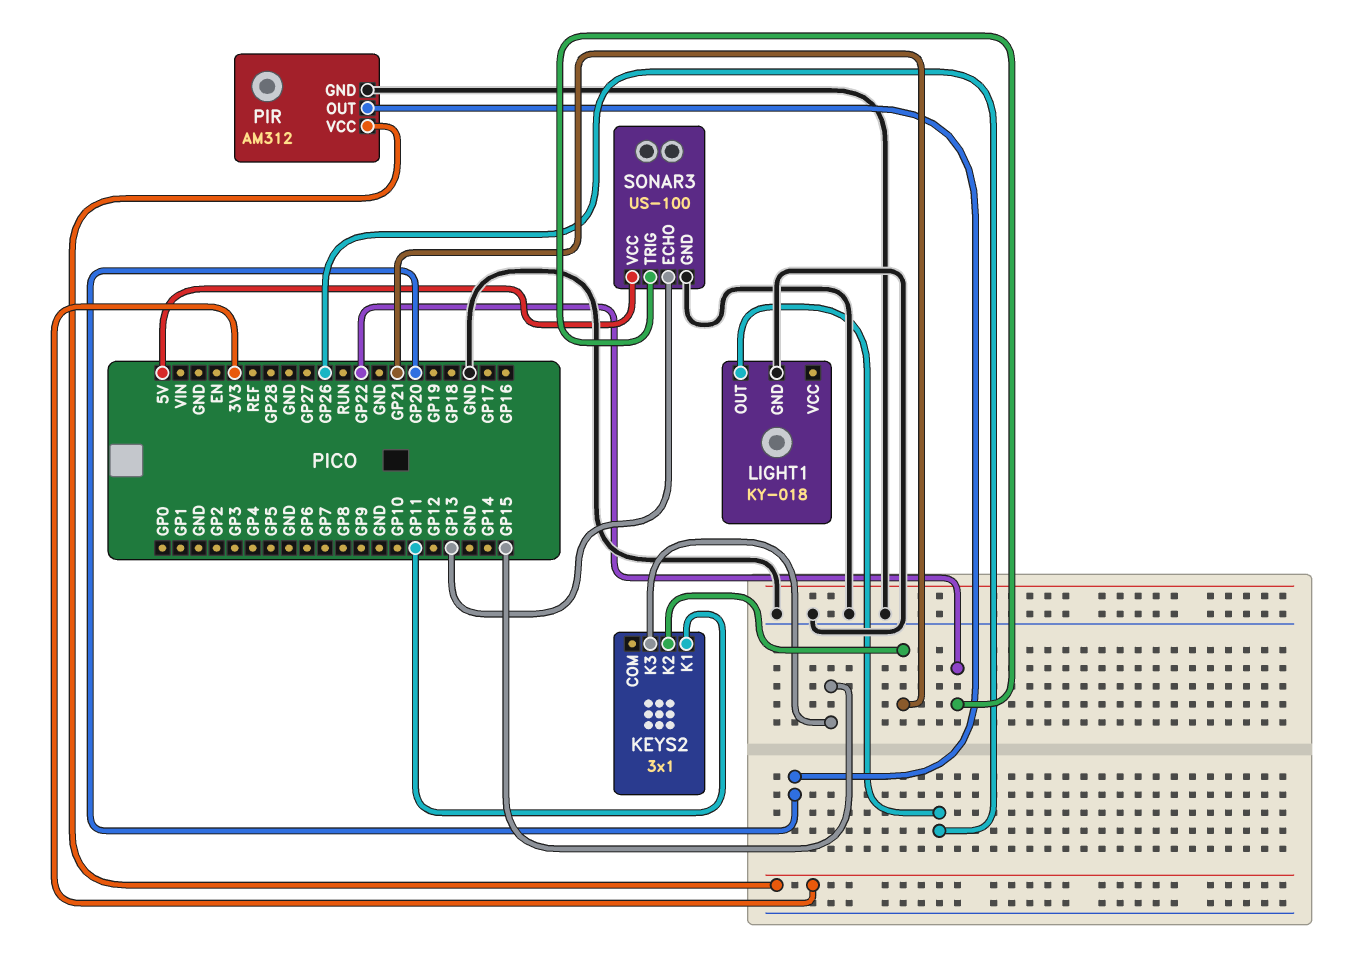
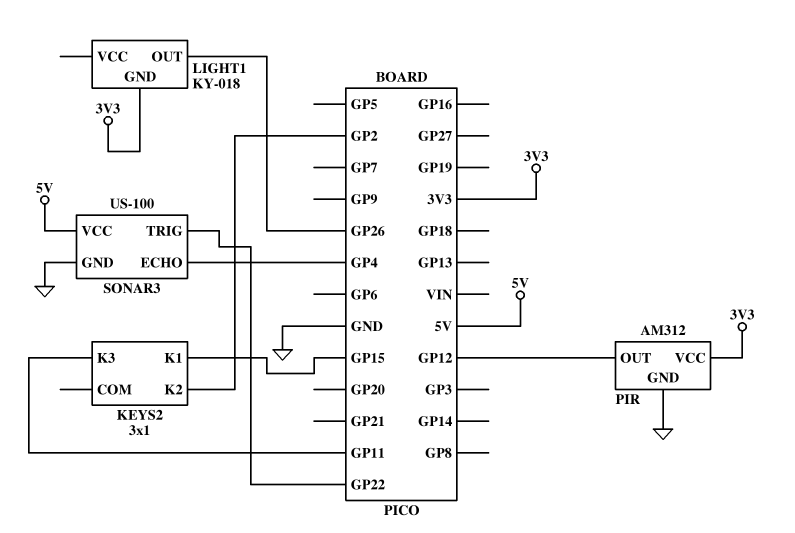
KEYS2 pin K1: GP11 -> GP15
KEYS2 pin K2: GP21 -> GP2
KEYS2 pin K3: GP15 -> GP11
LIGHT1 pin GND: GND -> 3V3
PIR pin OUT: GP20 -> GP12
SONAR3 pin ECHO: GP13 -> GP4

